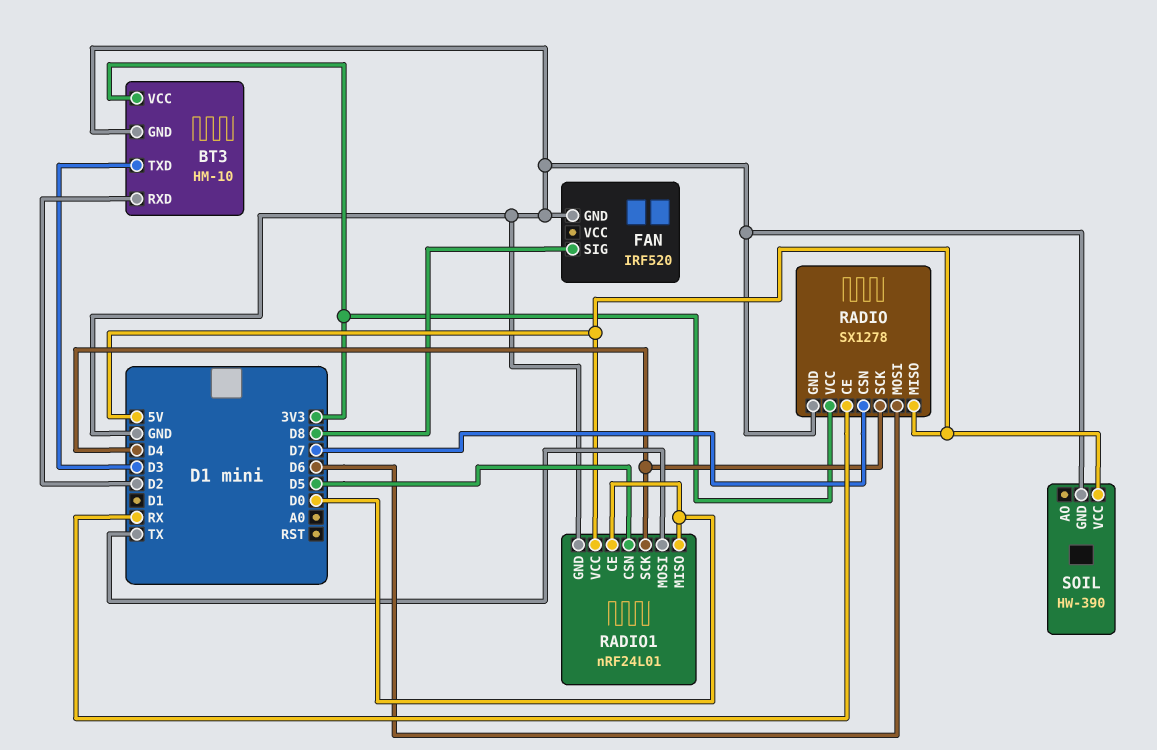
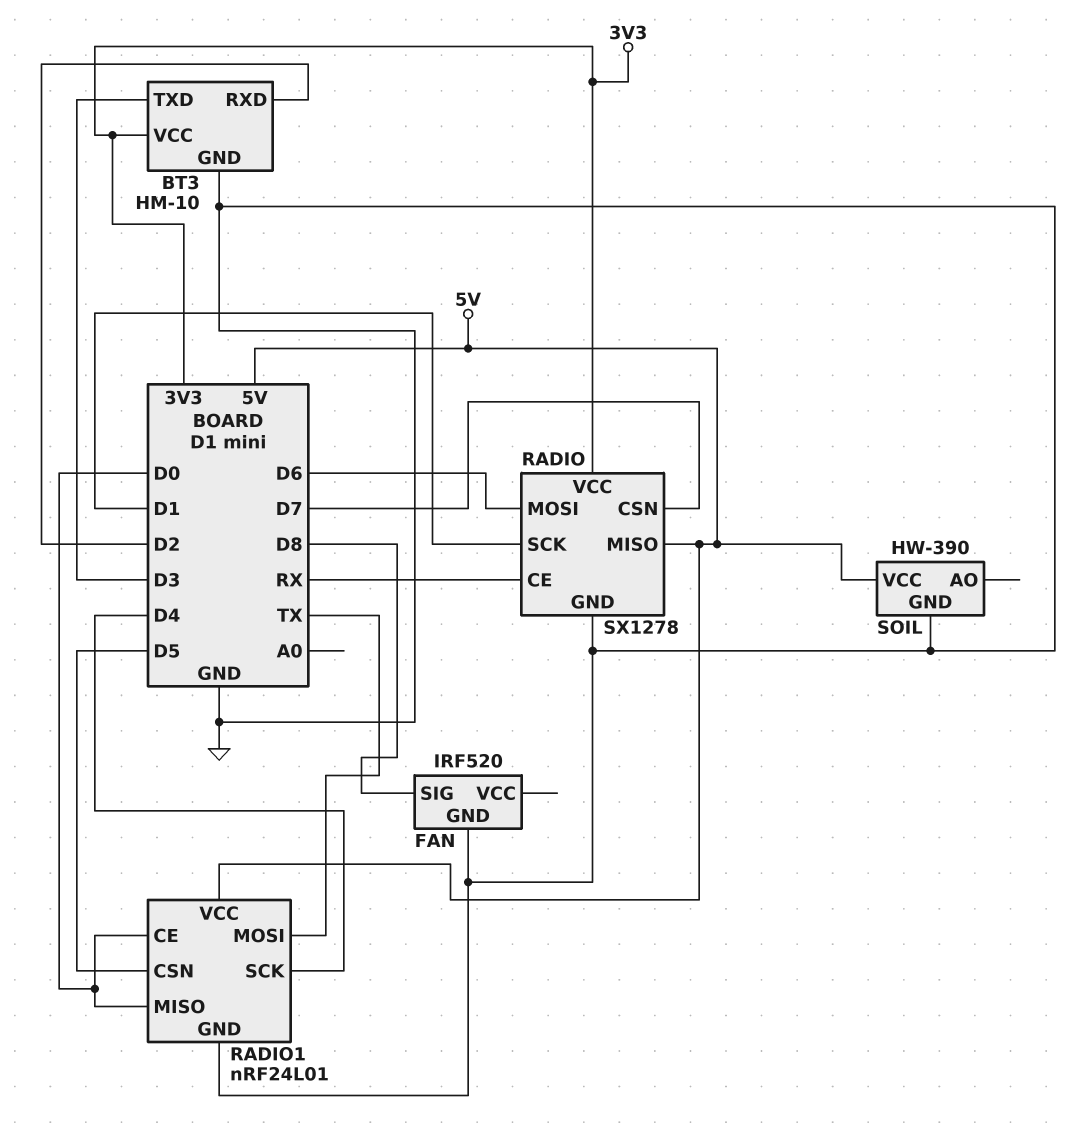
RADIO pin SCK: D4 -> D1

